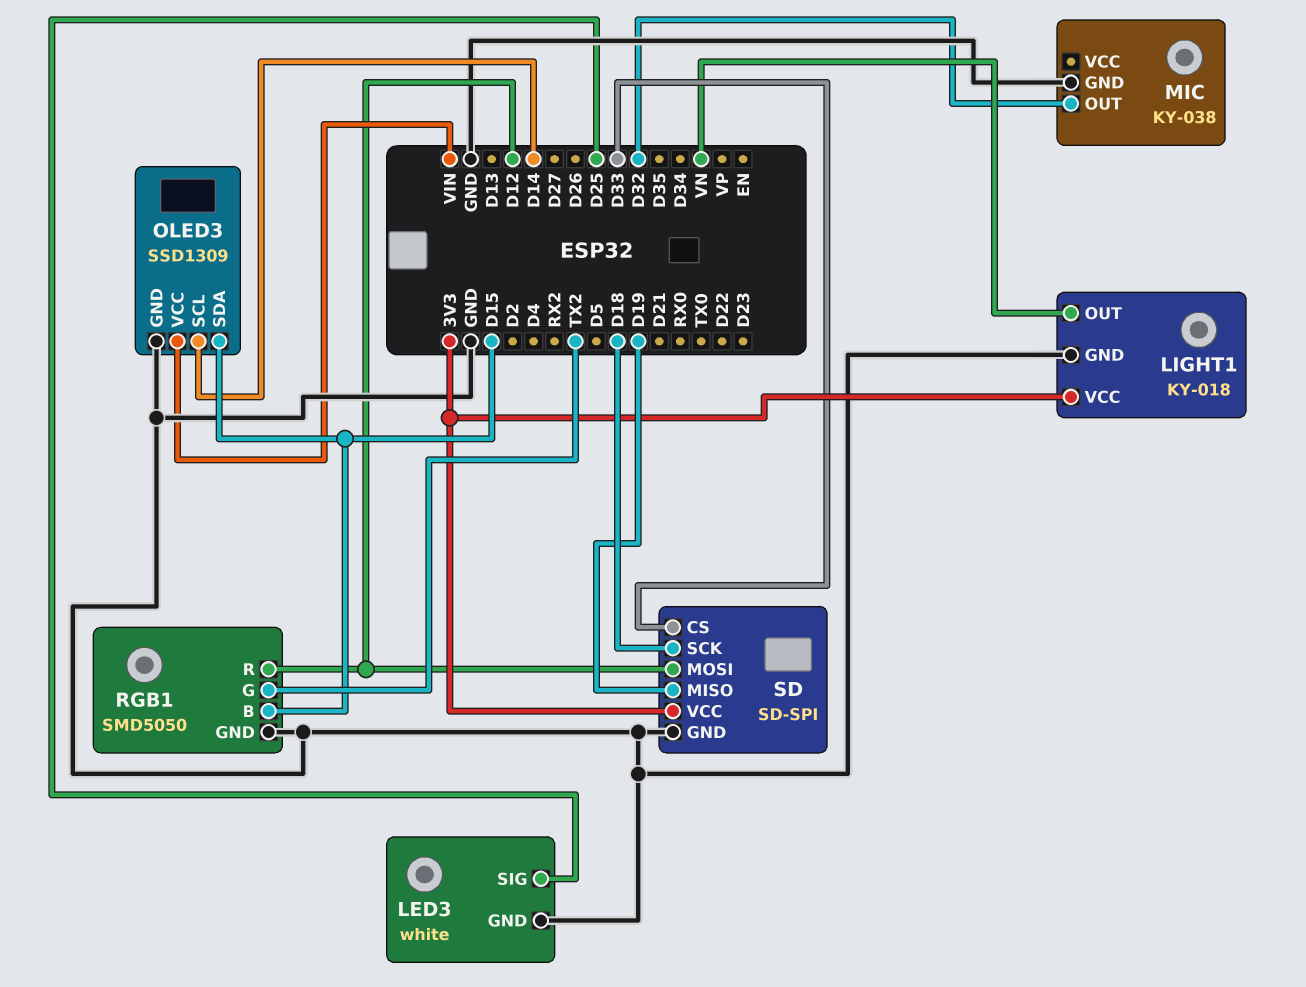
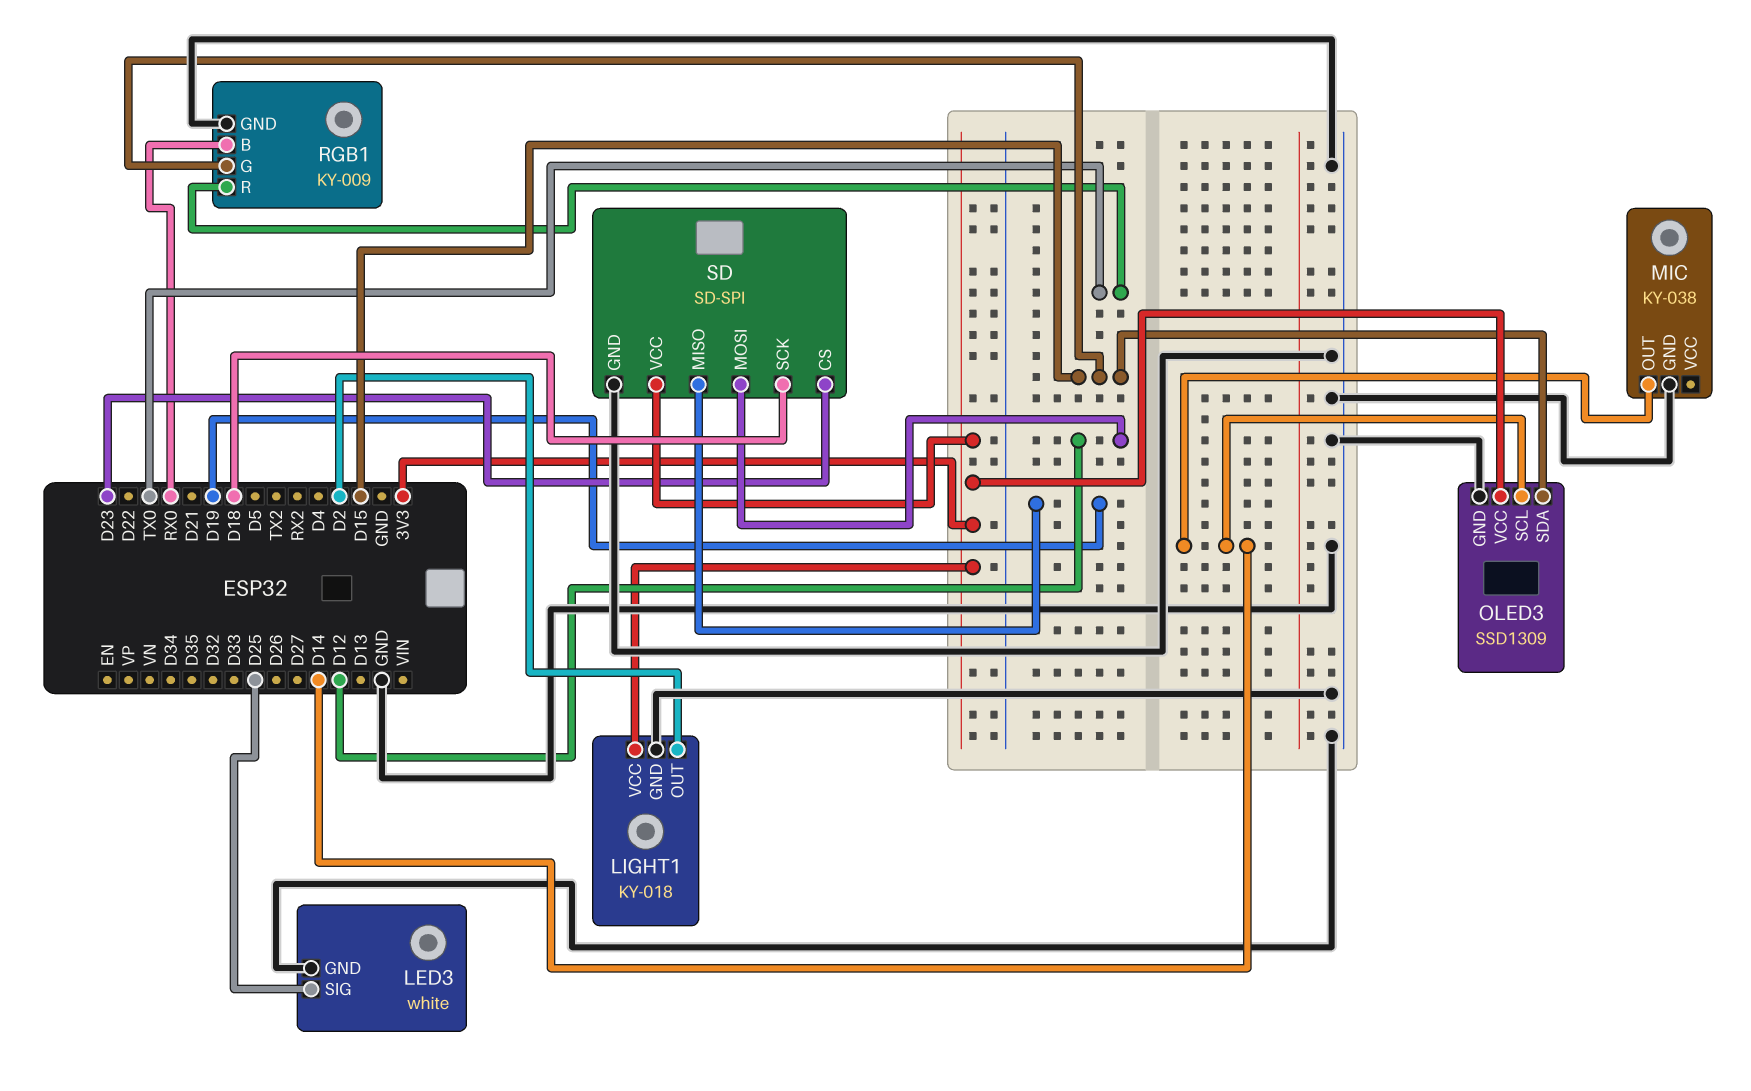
LIGHT1 pin OUT: VN -> D2
MIC pin OUT: D32 -> D14
OLED3 pin VCC: VIN -> 3V3
RGB1: SMD5050 -> KY-009
RGB1 pin B: D15 -> RX0
RGB1 pin G: TX2 -> D15
RGB1 pin R: D12 -> TX0
SD pin CS: D33 -> D23

